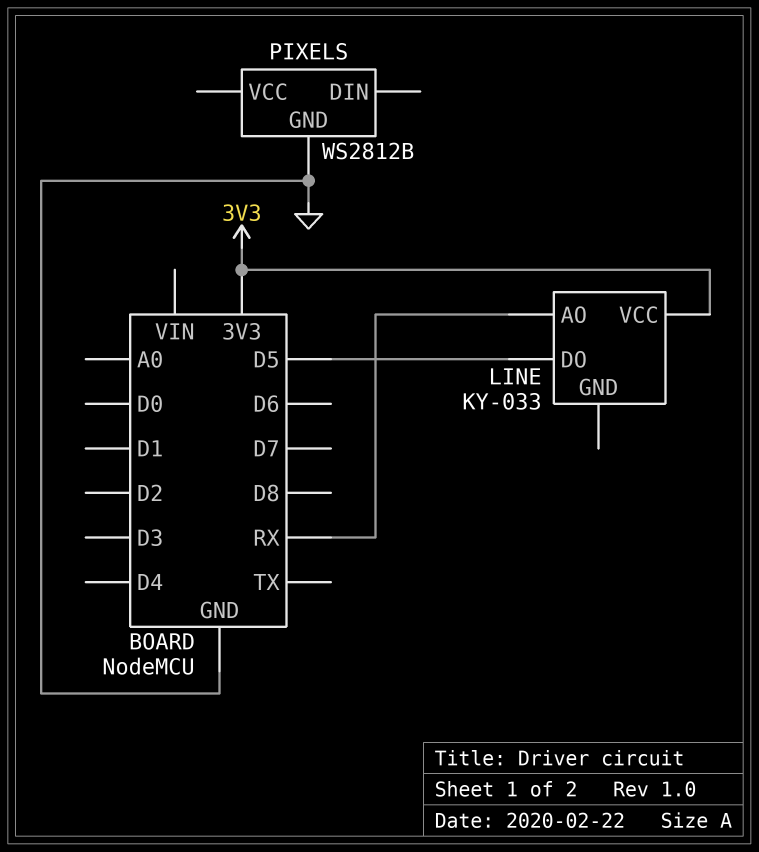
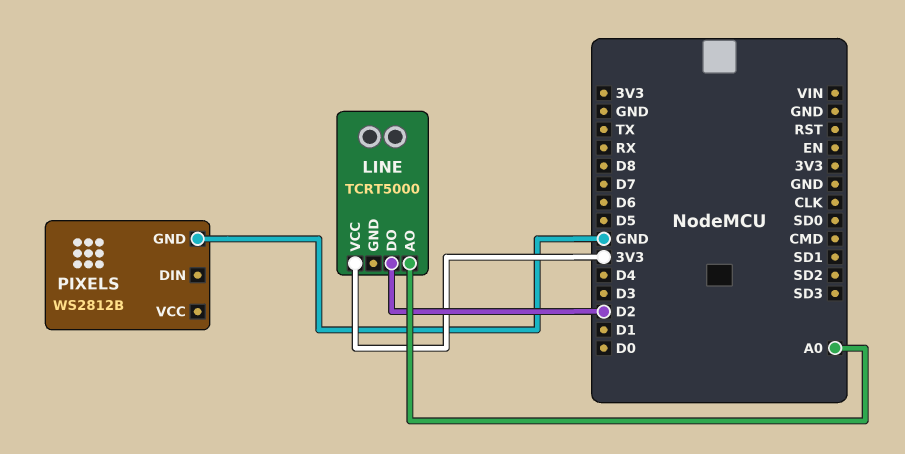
LINE: KY-033 -> TCRT5000
LINE pin AO: RX -> A0
LINE pin DO: D5 -> D2

